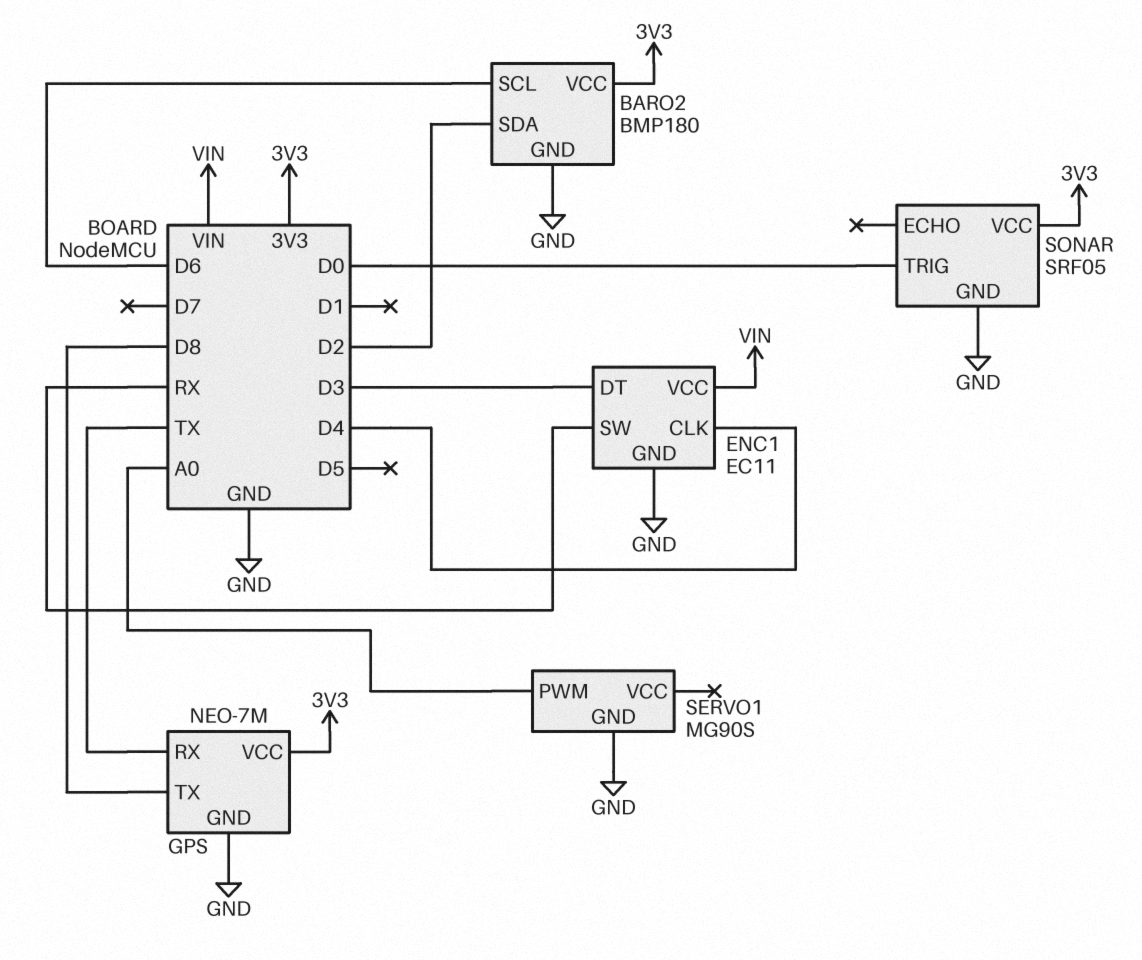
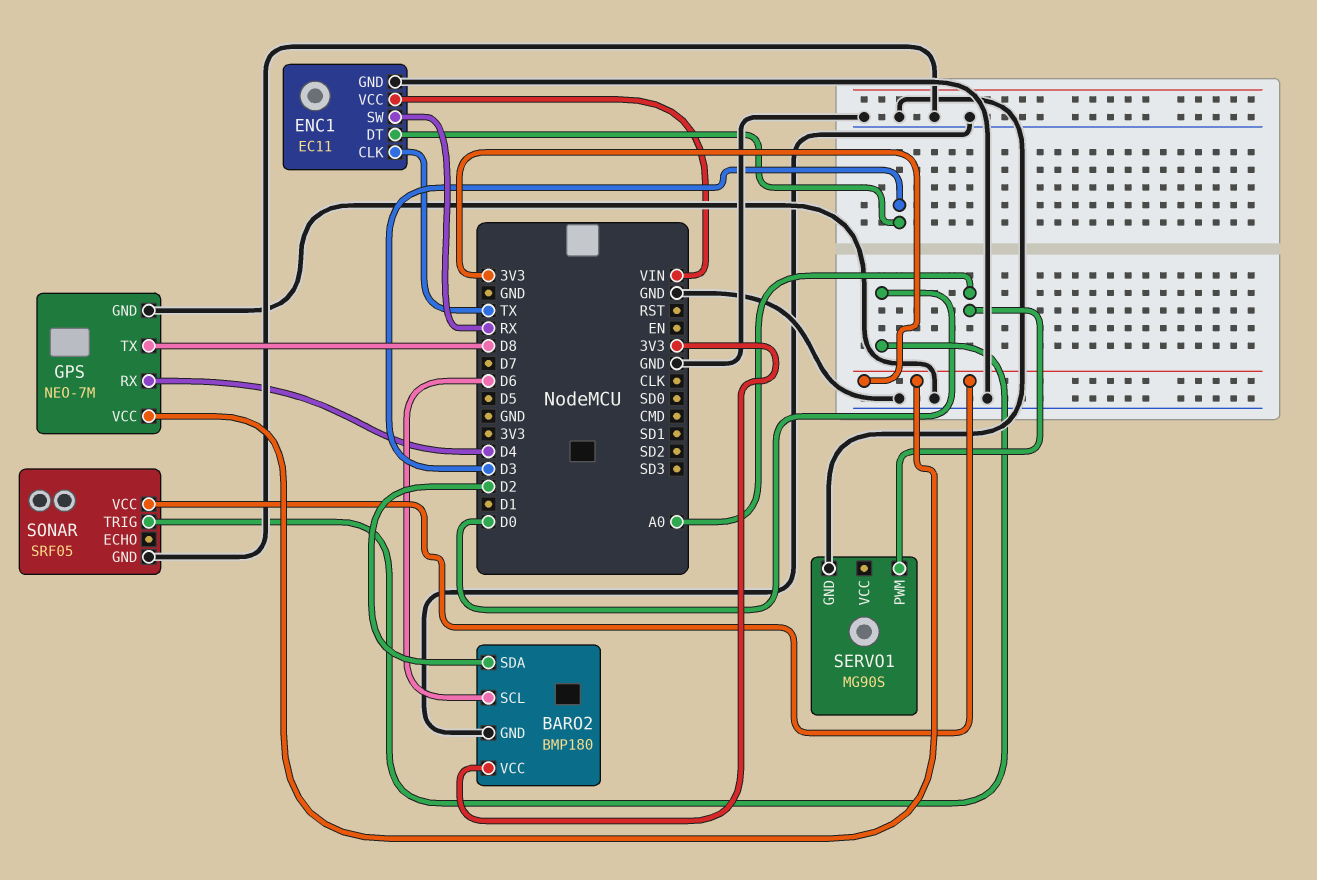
ENC1 pin CLK: D4 -> TX
GPS pin RX: TX -> D4

